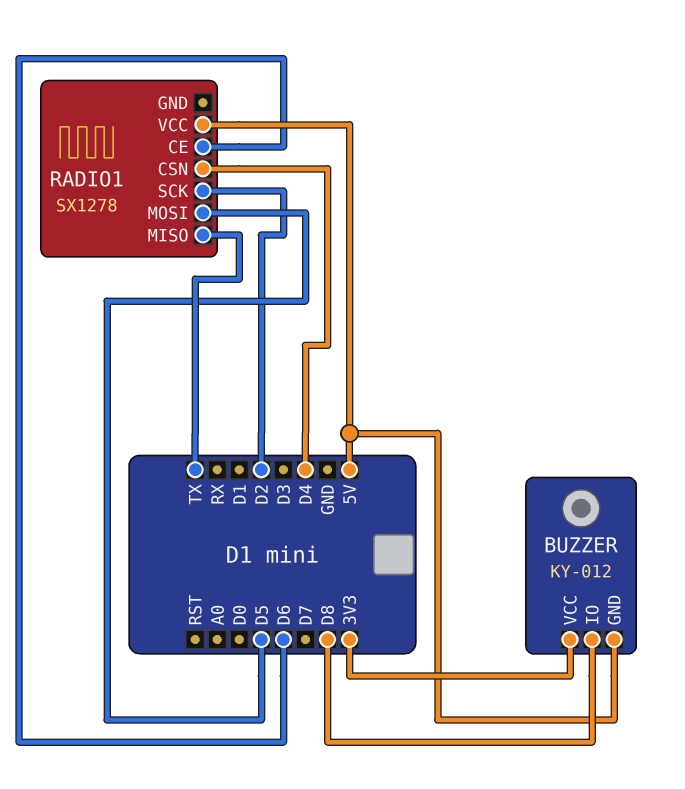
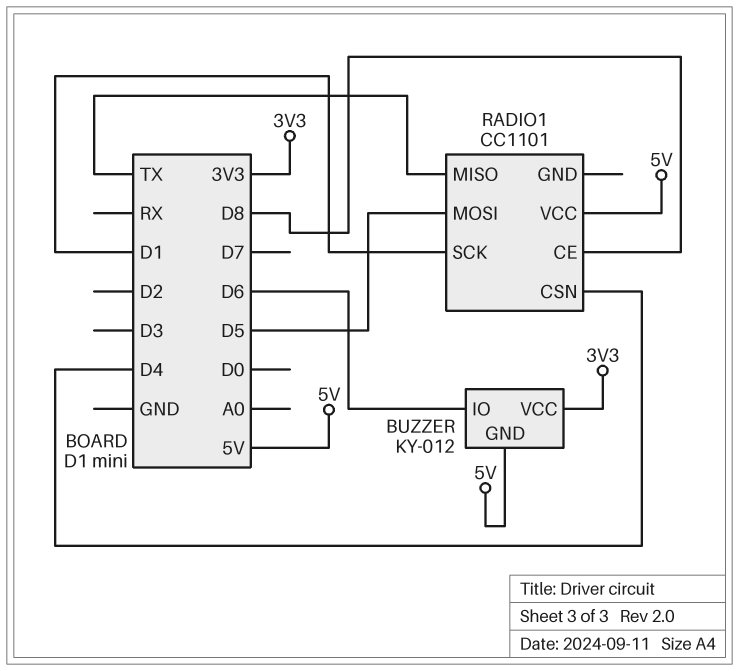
BUZZER pin IO: D8 -> D6
RADIO1: SX1278 -> CC1101
RADIO1 pin CE: D6 -> D8
RADIO1 pin SCK: D2 -> D1

